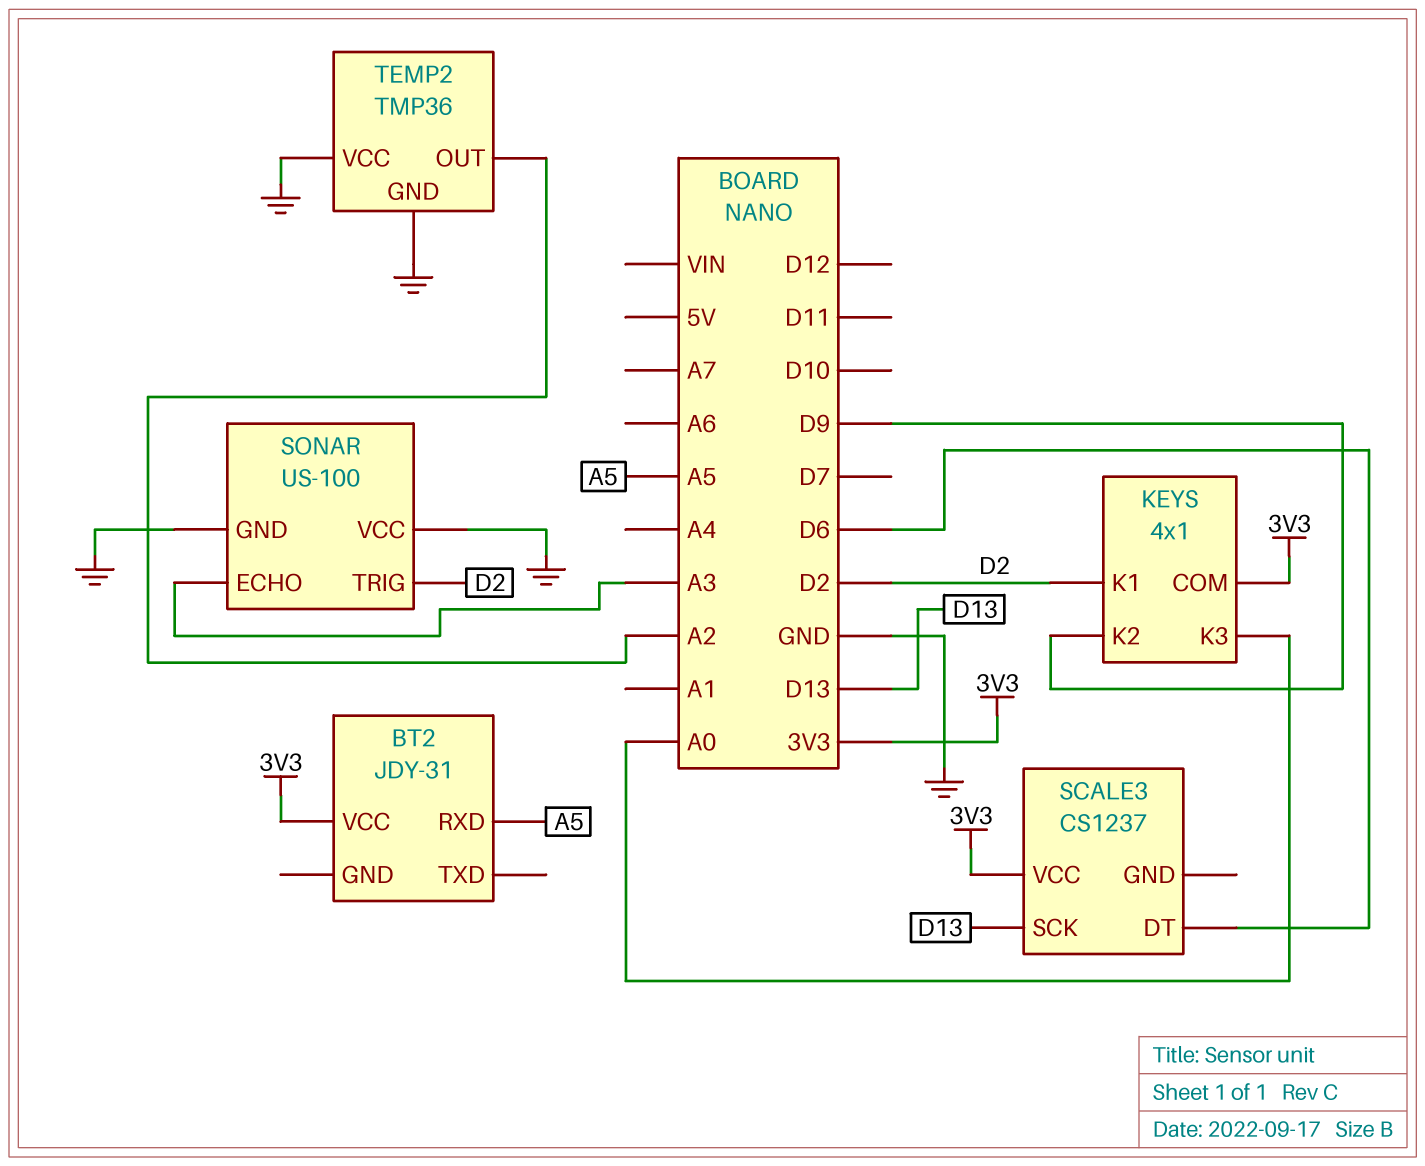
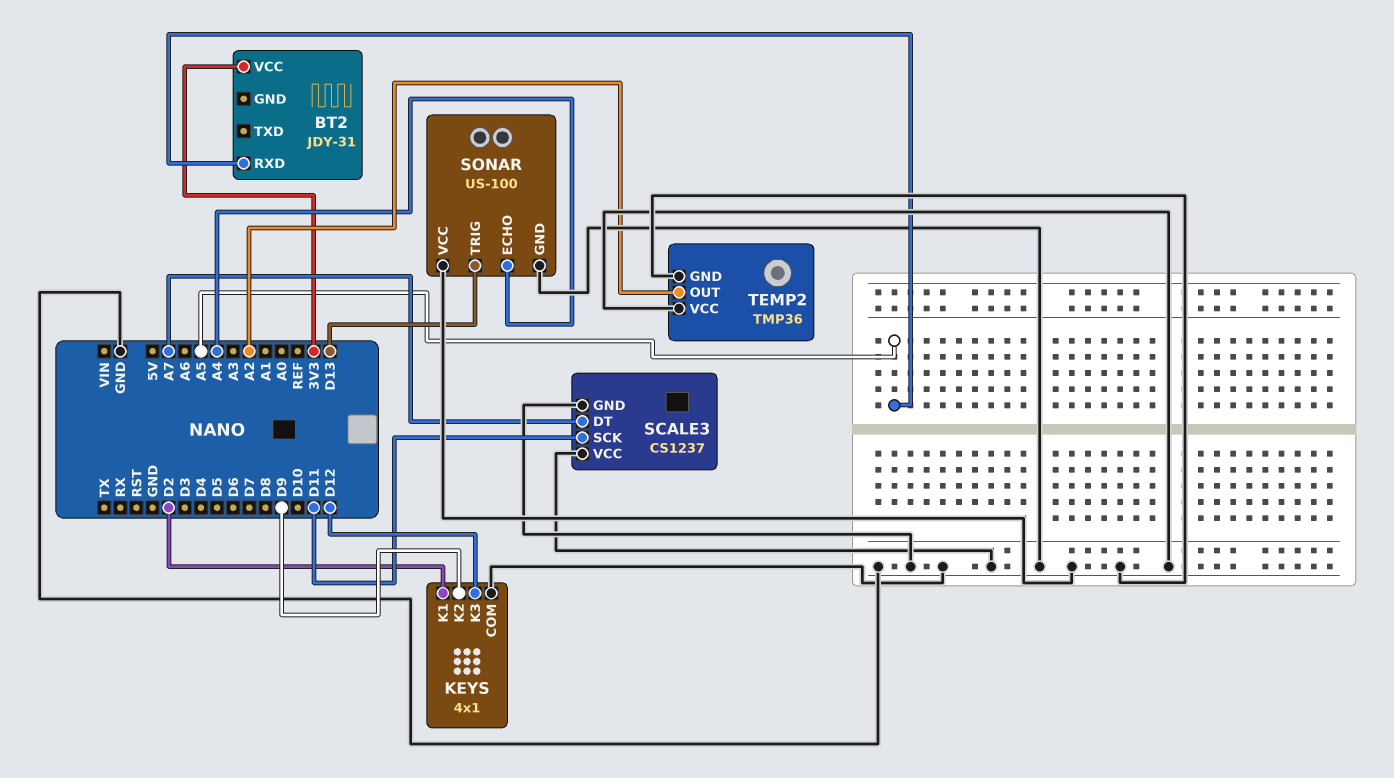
KEYS pin COM: 3V3 -> GND
KEYS pin K3: A0 -> D12
SCALE3 pin DT: D6 -> A7
SCALE3 pin GND: none -> GND
SCALE3 pin SCK: D13 -> D11
SCALE3 pin VCC: 3V3 -> GND
SONAR pin ECHO: A3 -> A4
SONAR pin TRIG: D2 -> D13

